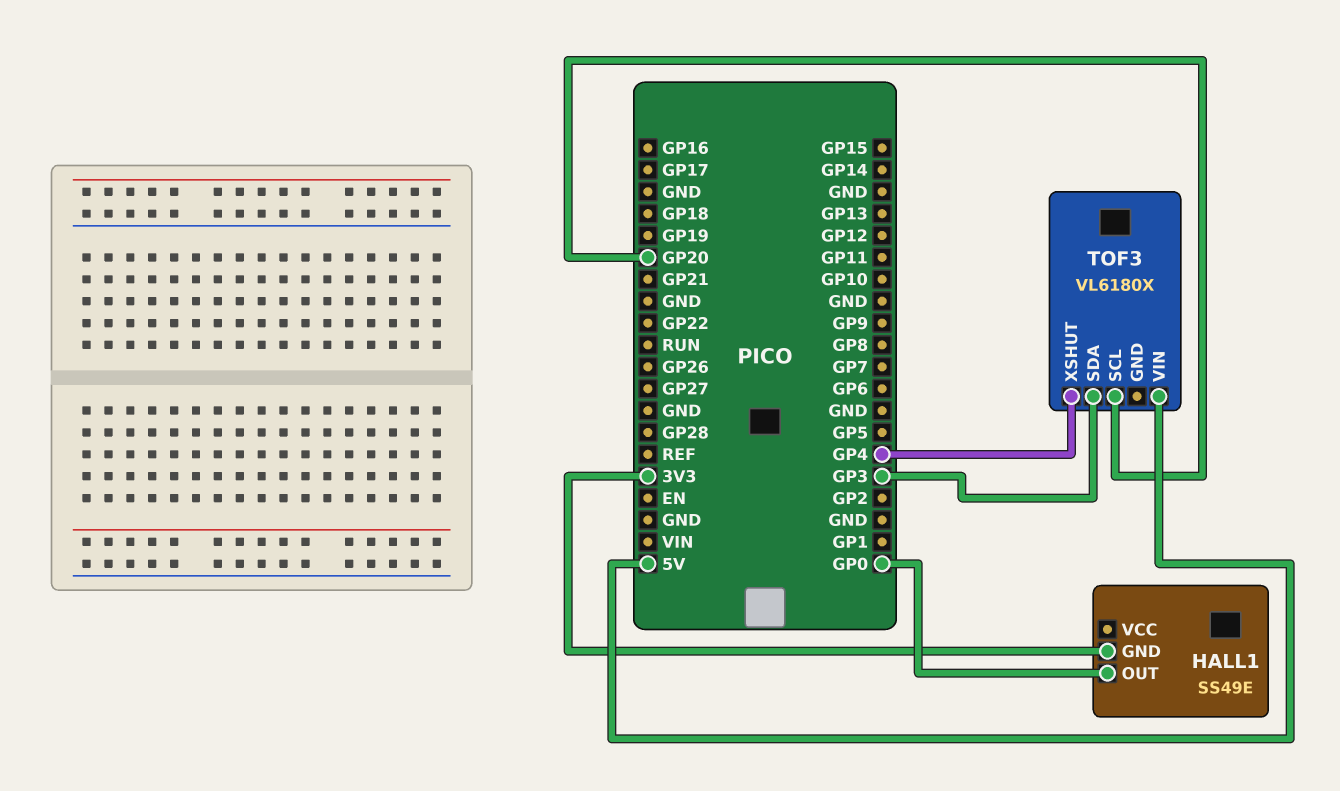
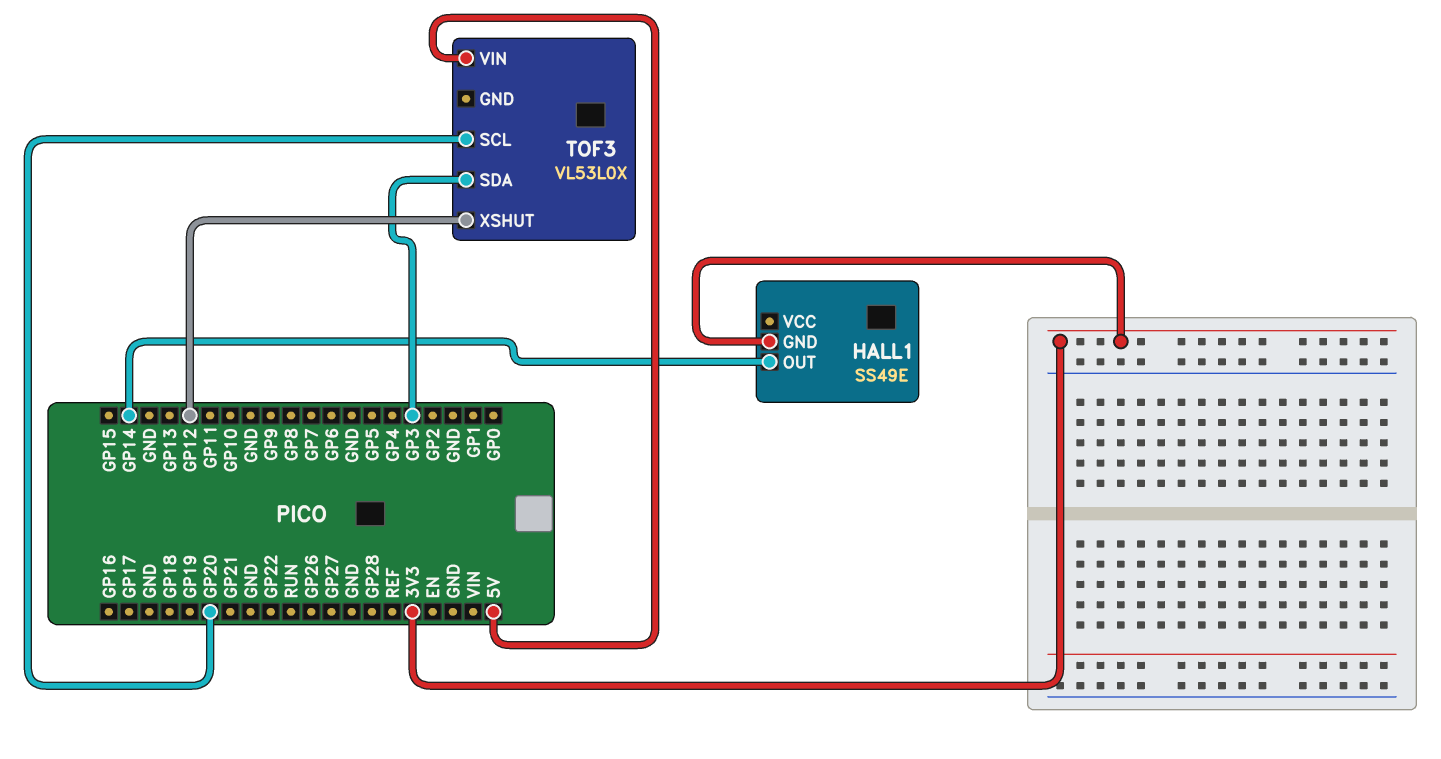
HALL1 pin OUT: GP0 -> GP14
TOF3: VL6180X -> VL53L0X
TOF3 pin XSHUT: GP4 -> GP12

